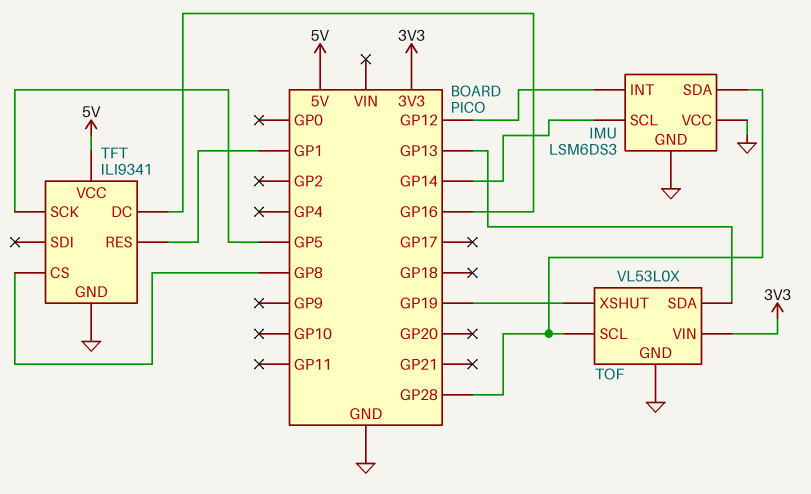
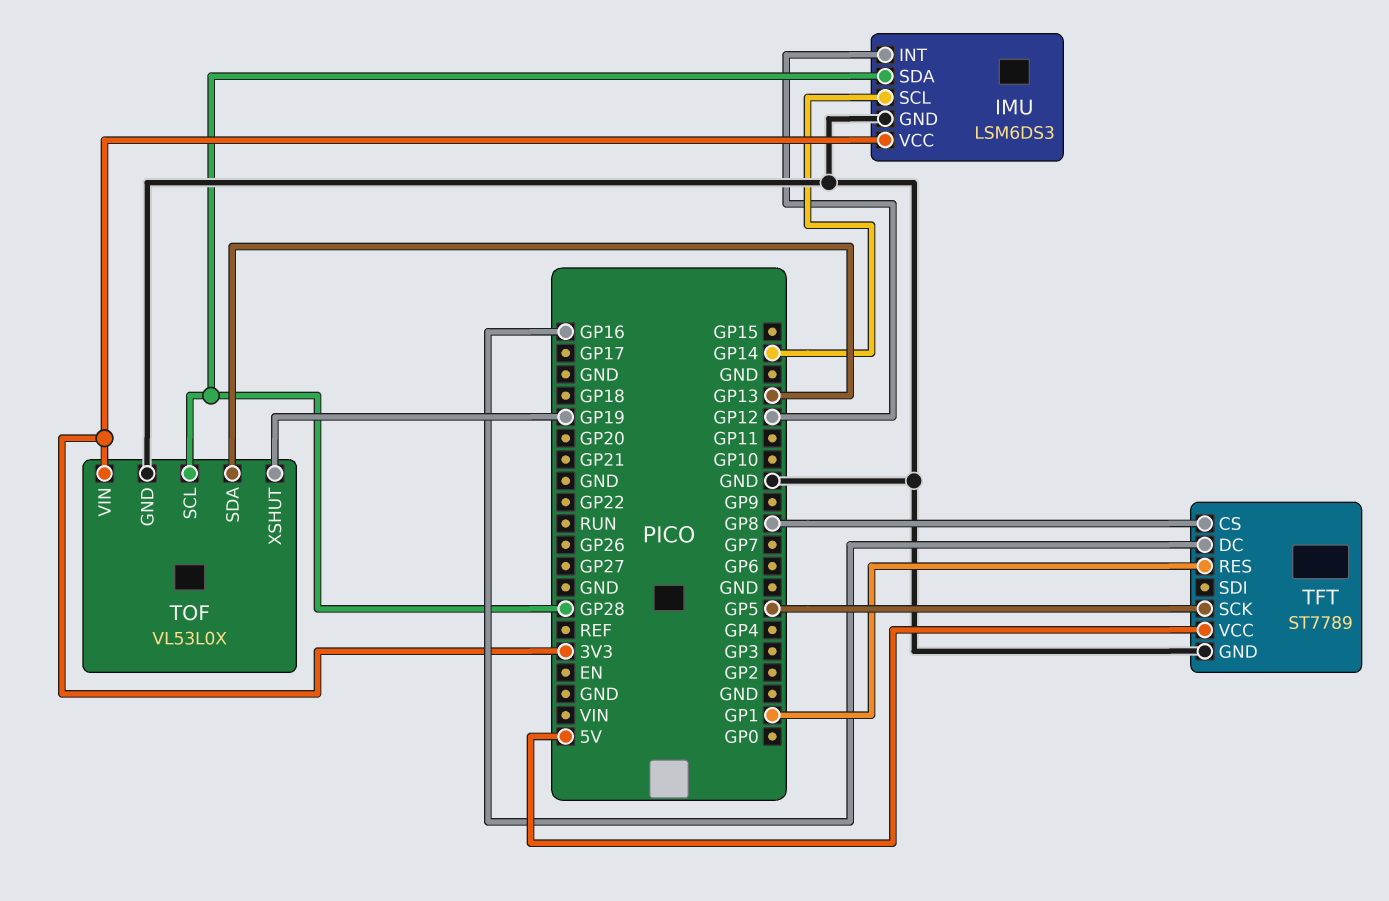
IMU pin VCC: GND -> 3V3
TFT: ILI9341 -> ST7789

